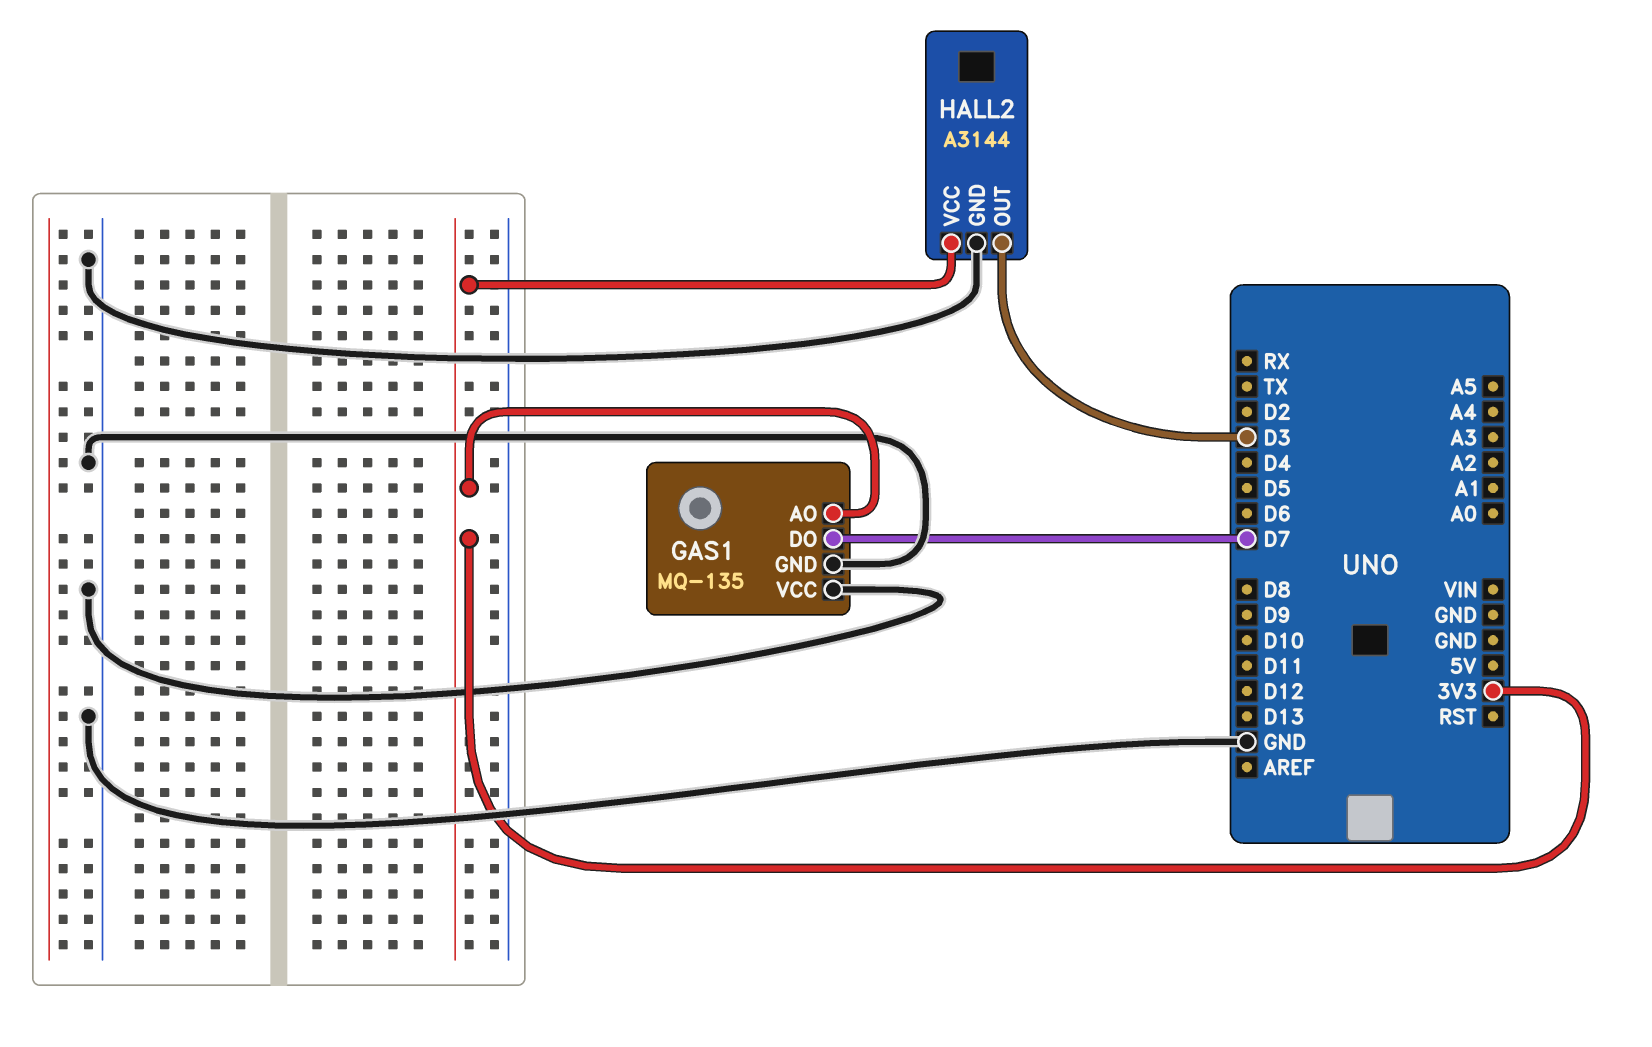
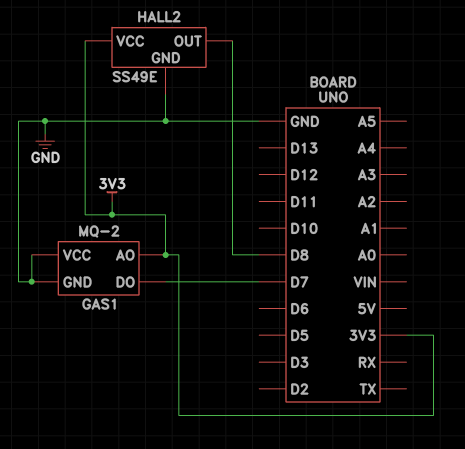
GAS1: MQ-135 -> MQ-2
HALL2: A3144 -> SS49E
HALL2 pin OUT: D3 -> D8

